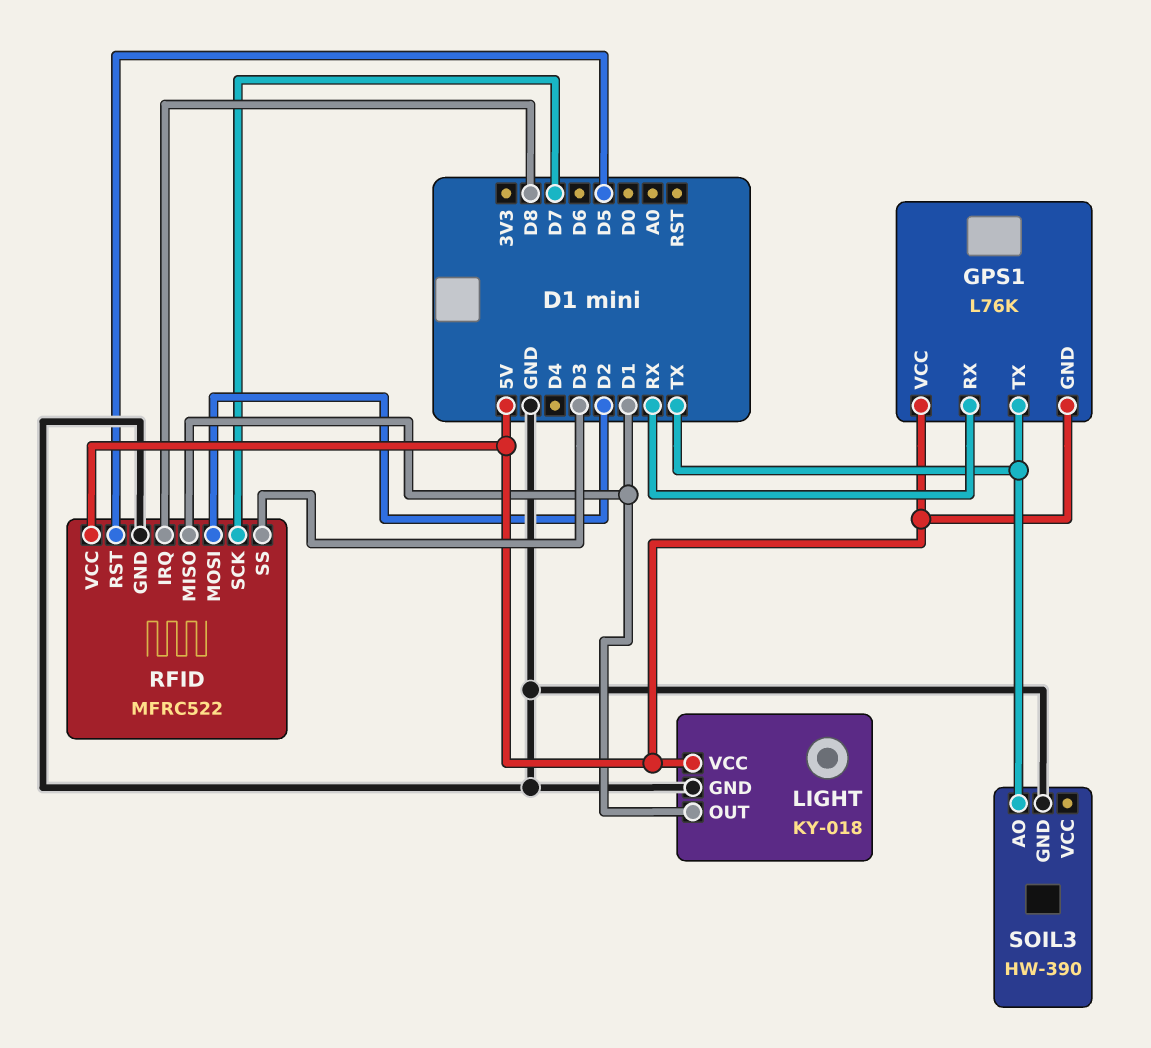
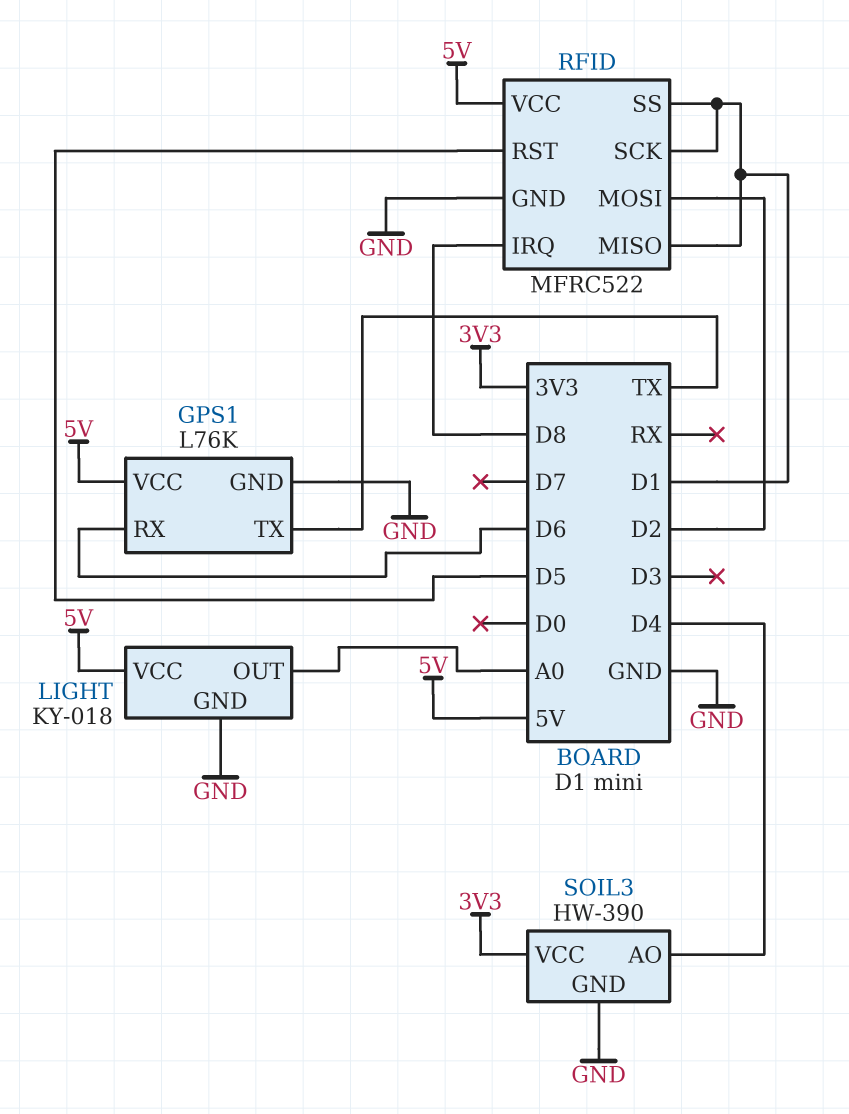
GPS1 pin GND: 5V -> GND
GPS1 pin RX: RX -> D6
LIGHT pin OUT: D1 -> A0
RFID pin SCK: D7 -> D1
RFID pin SS: D3 -> D1
SOIL3 pin AO: TX -> D4
SOIL3 pin VCC: none -> 3V3

